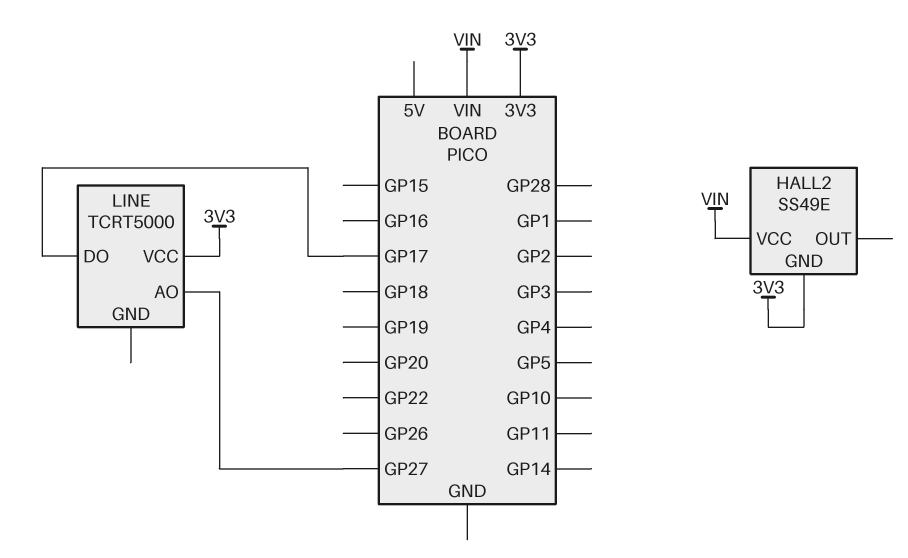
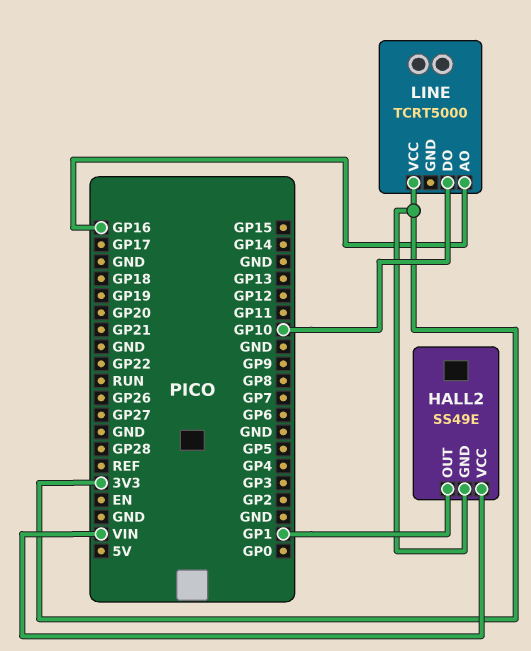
HALL2 pin OUT: none -> GP1
LINE pin AO: GP27 -> GP16
LINE pin DO: GP17 -> GP10

